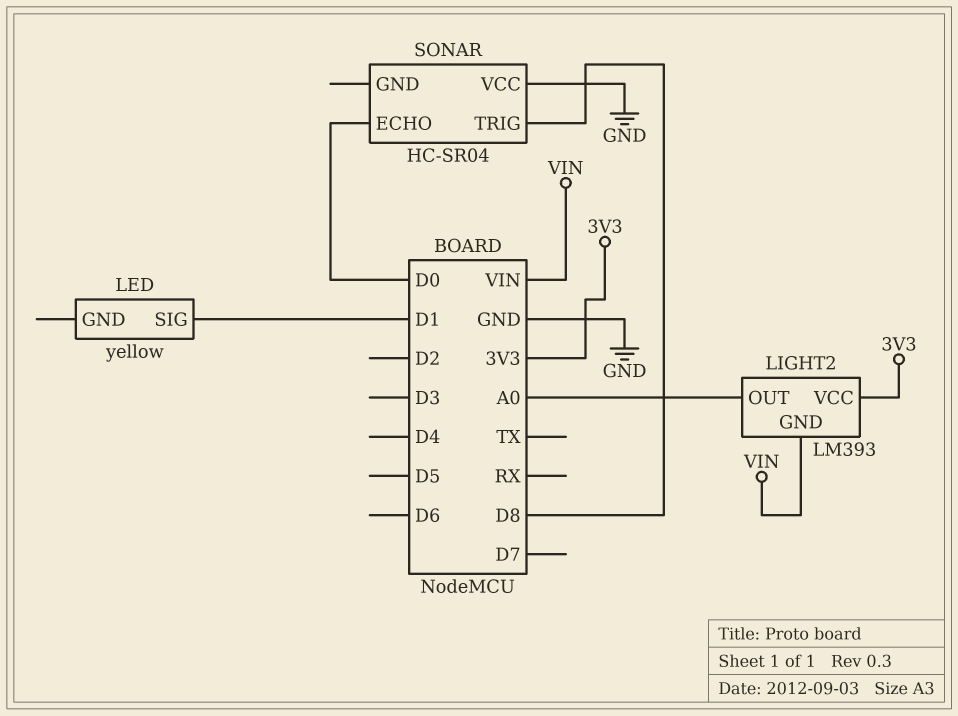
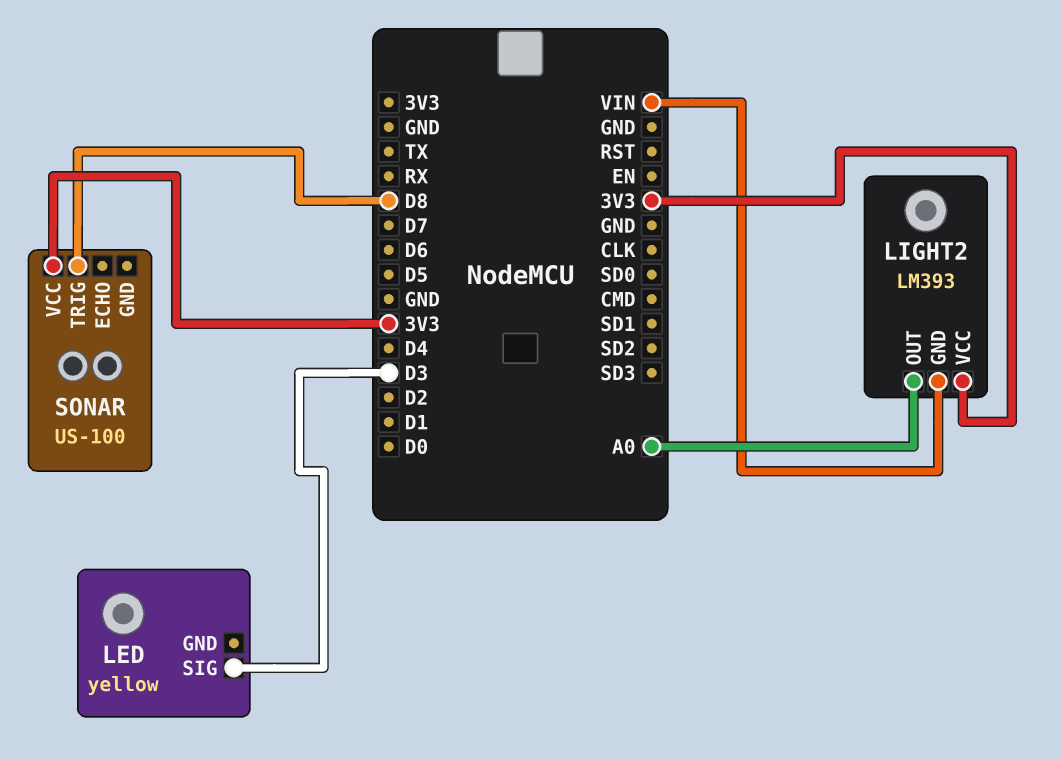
LED pin SIG: D1 -> D3
SONAR: HC-SR04 -> US-100
SONAR pin ECHO: D0 -> none
SONAR pin VCC: GND -> 3V3

